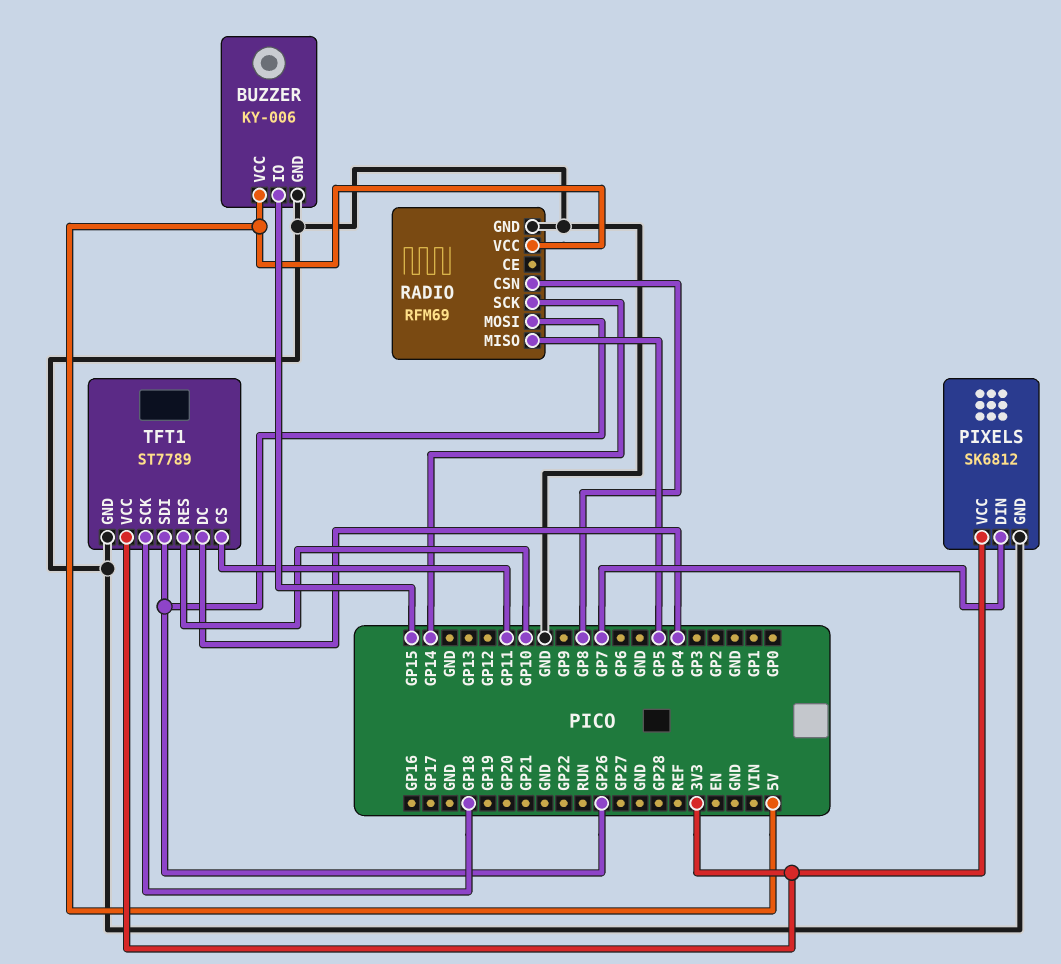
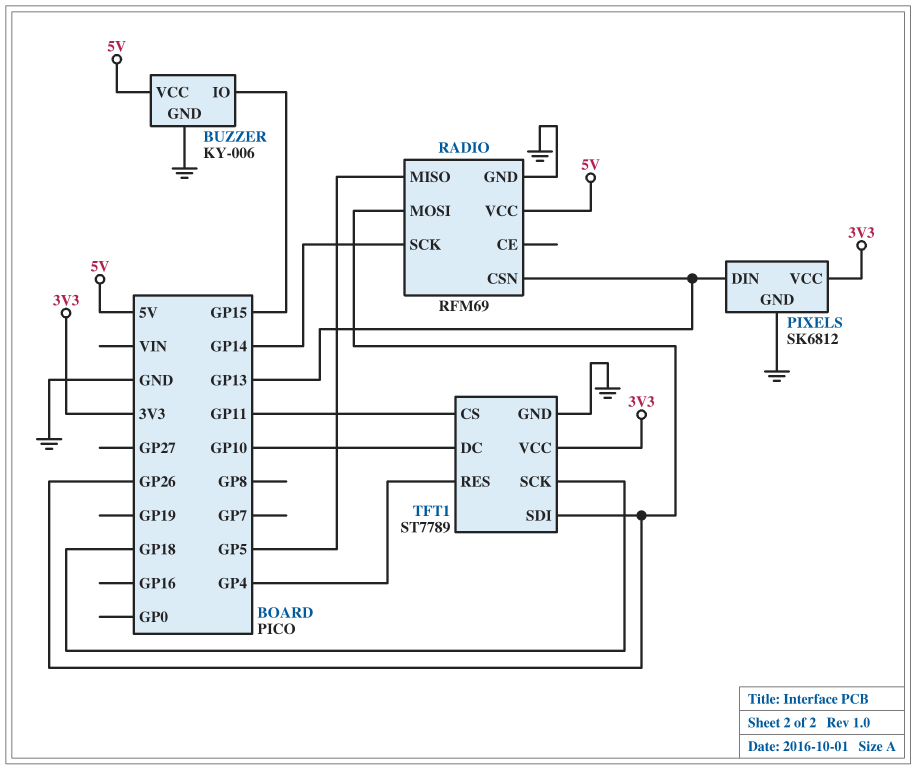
PIXELS pin DIN: GP7 -> GP13
RADIO pin CSN: GP8 -> GP13
TFT1 pin DC: GP4 -> GP10
TFT1 pin RES: GP10 -> GP4

